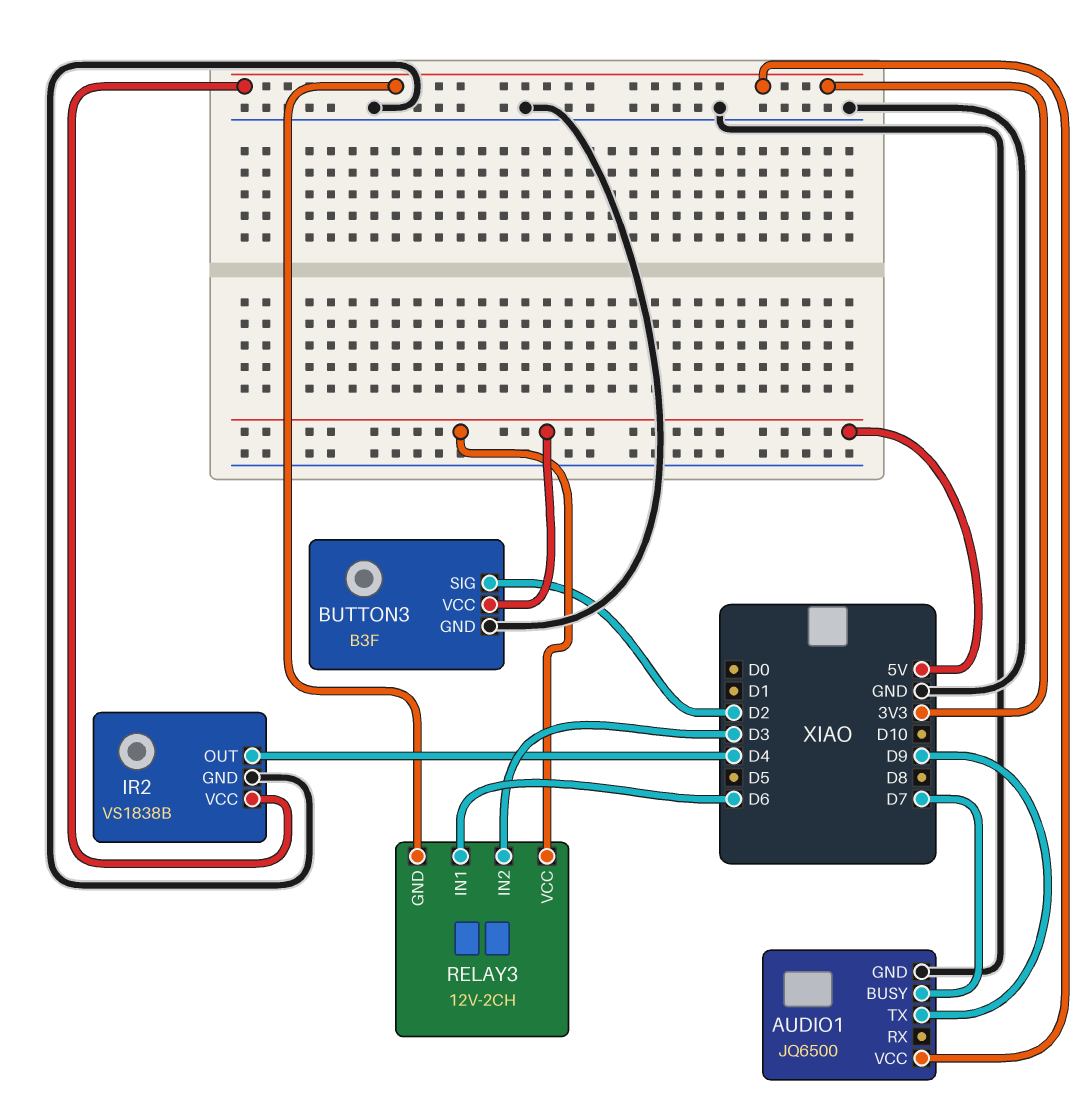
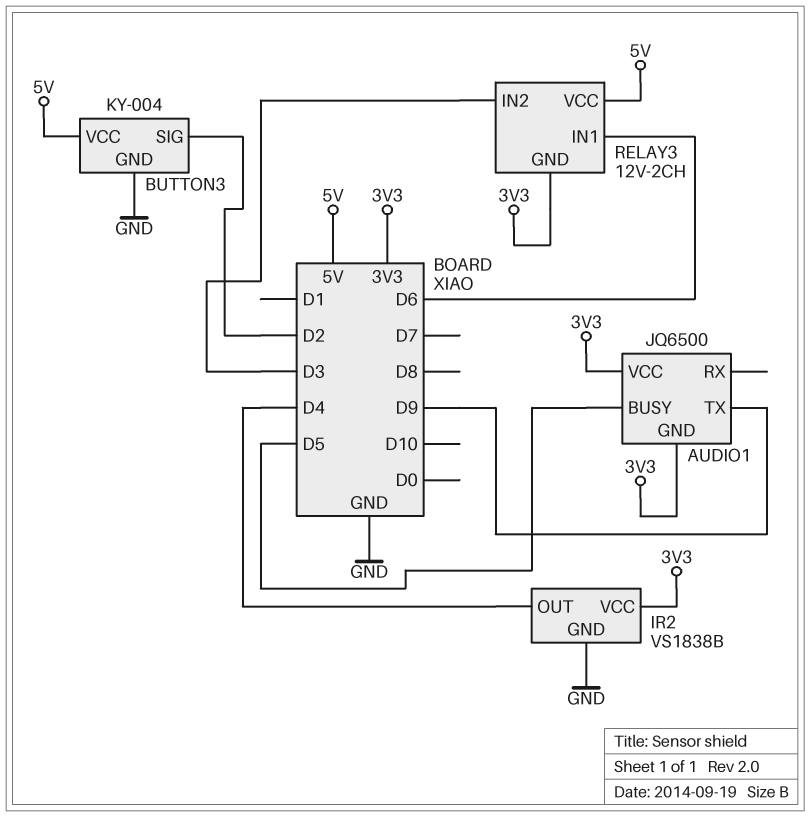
AUDIO1 pin BUSY: D7 -> D5
AUDIO1 pin GND: GND -> 3V3
BUTTON3: B3F -> KY-004

